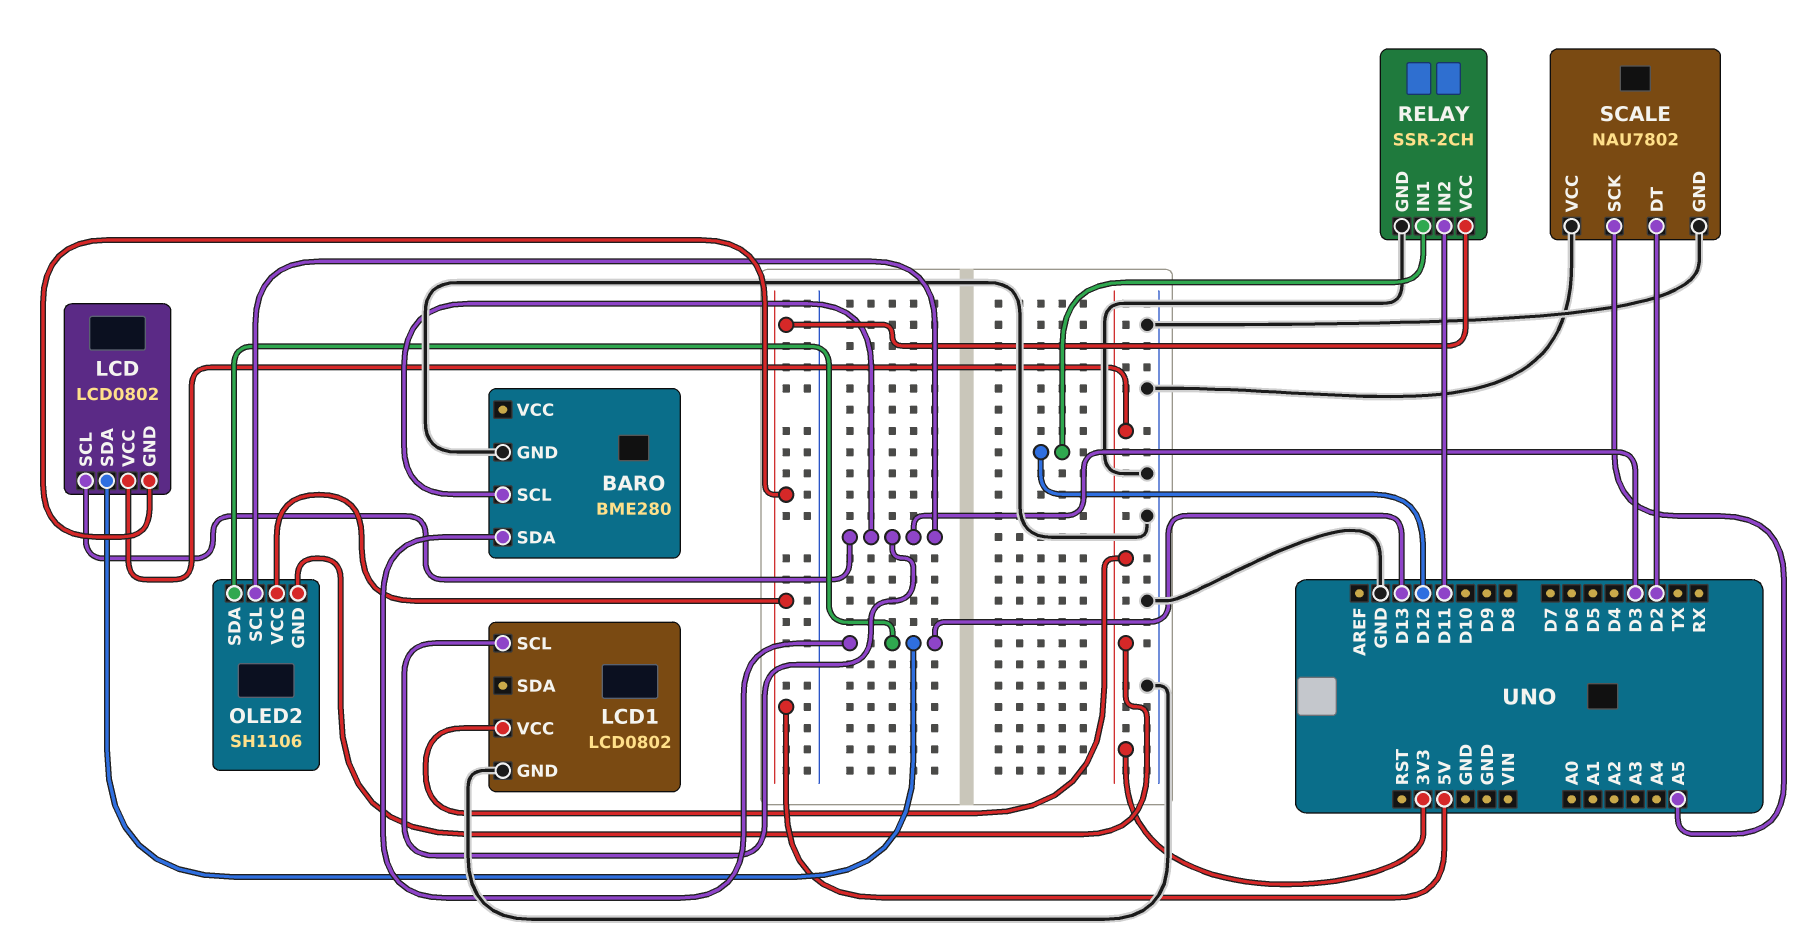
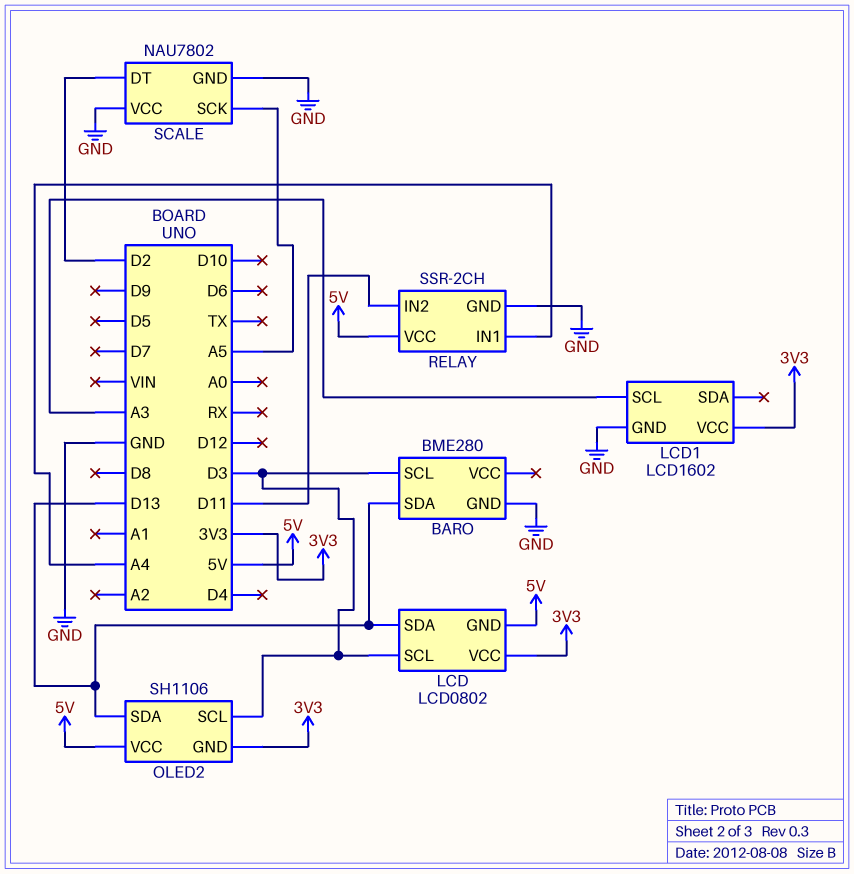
LCD1: LCD0802 -> LCD1602
LCD1 pin SCL: D3 -> A3
RELAY pin IN1: D12 -> A4

